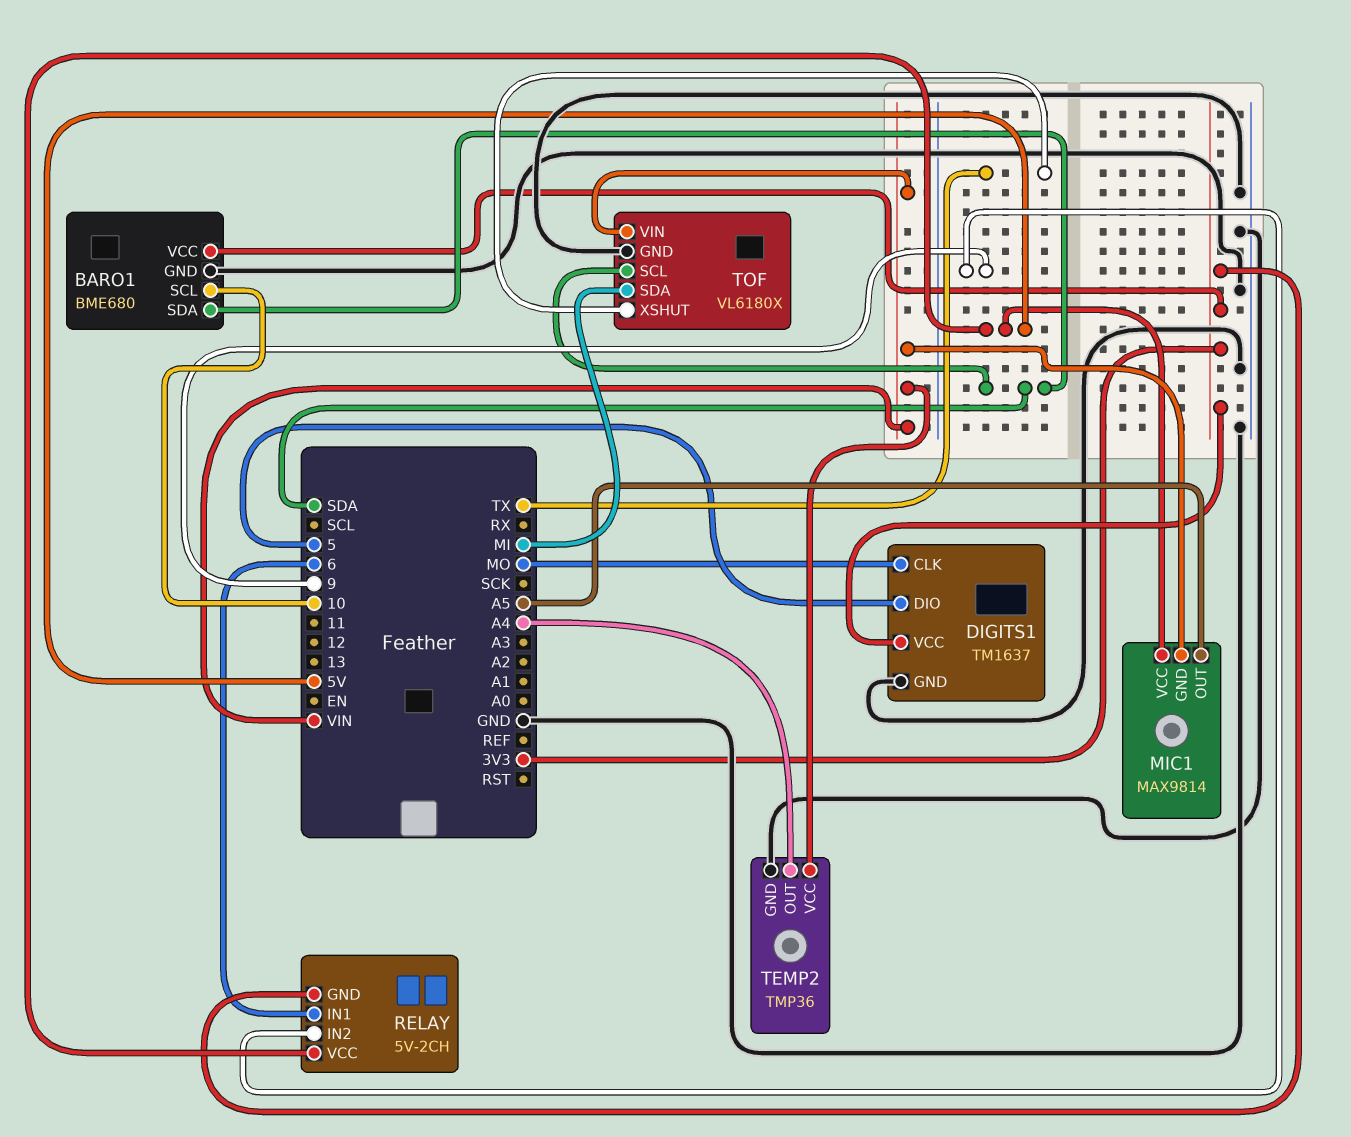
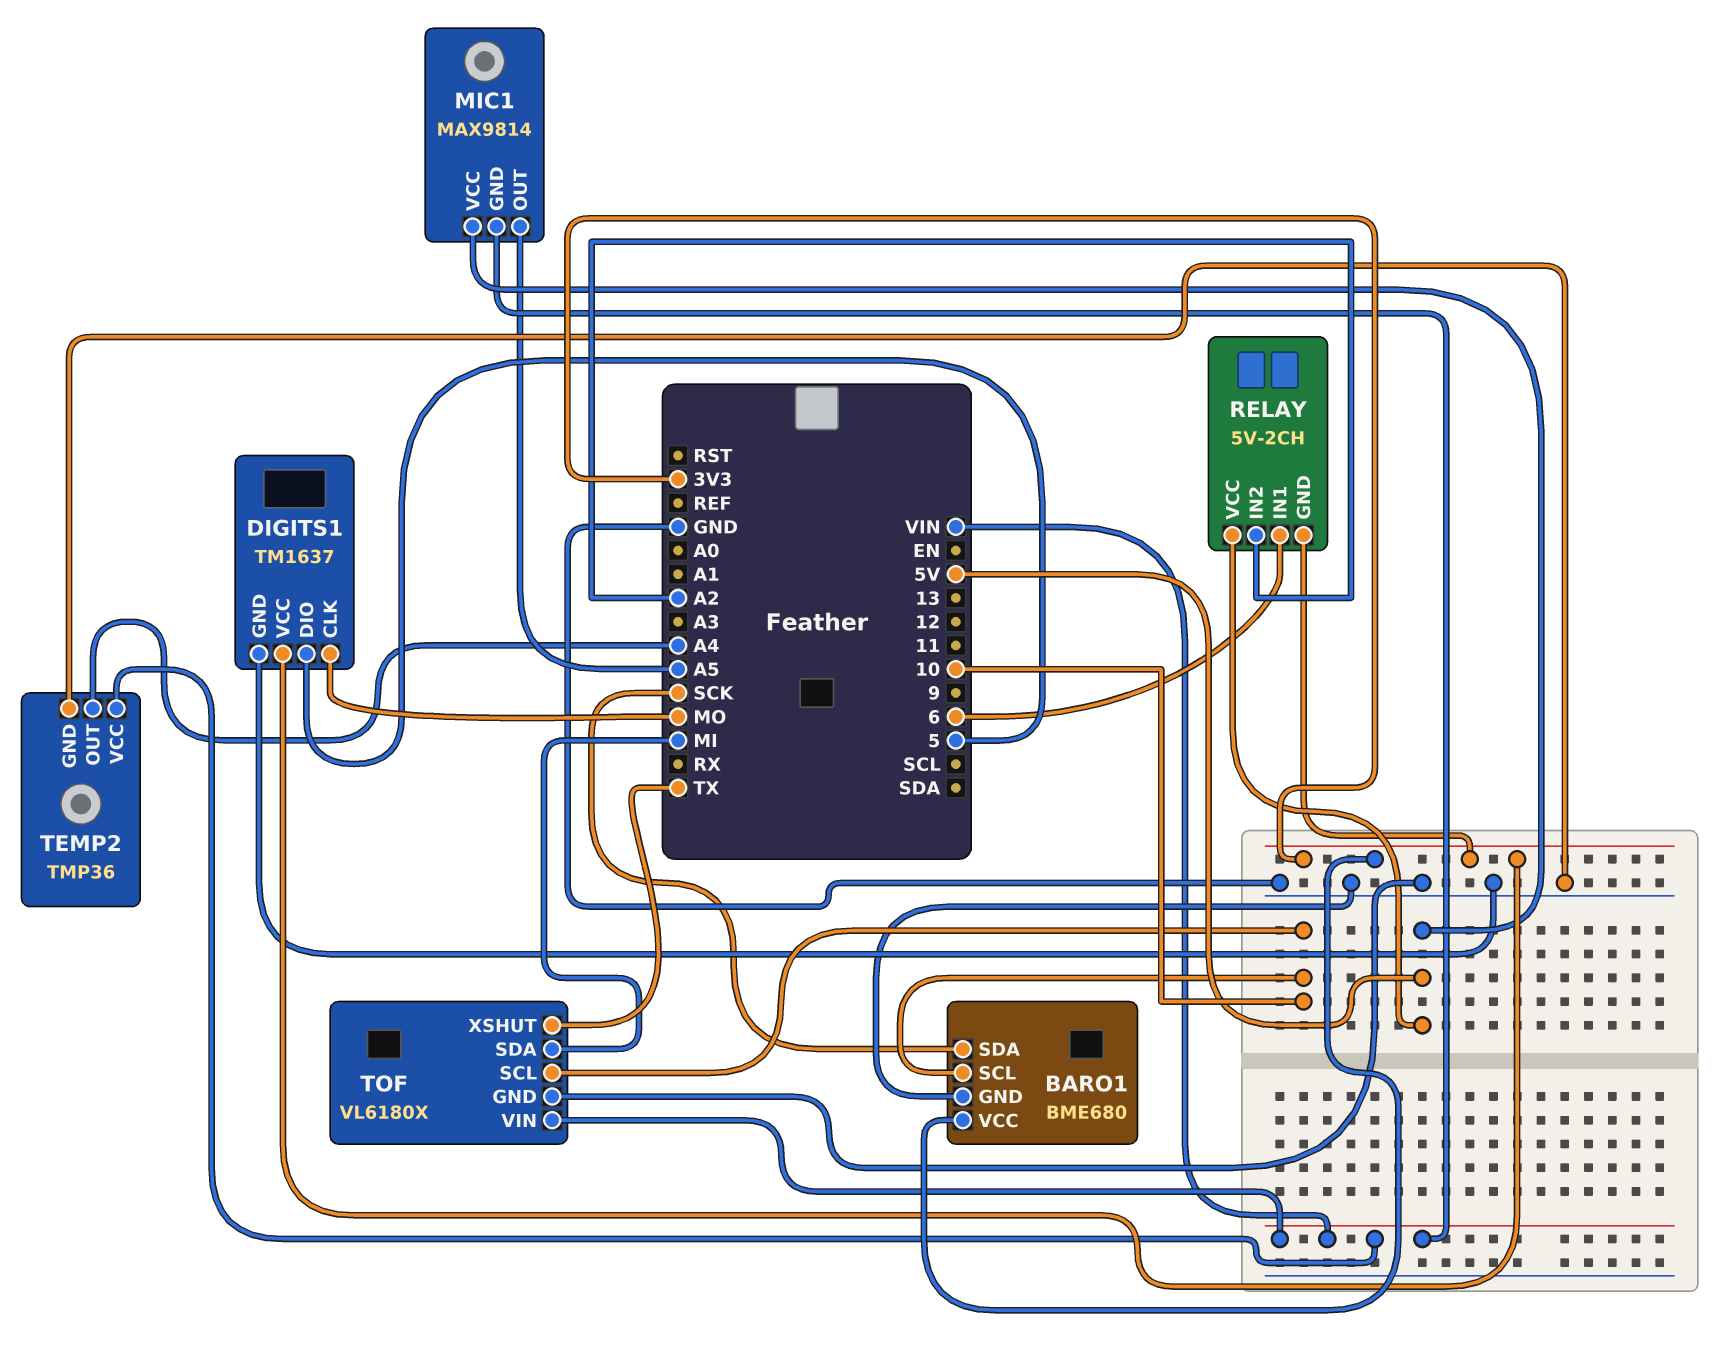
BARO1 pin SDA: SDA -> SCK
RELAY pin IN2: 9 -> A2
TOF pin SCL: SDA -> 10

